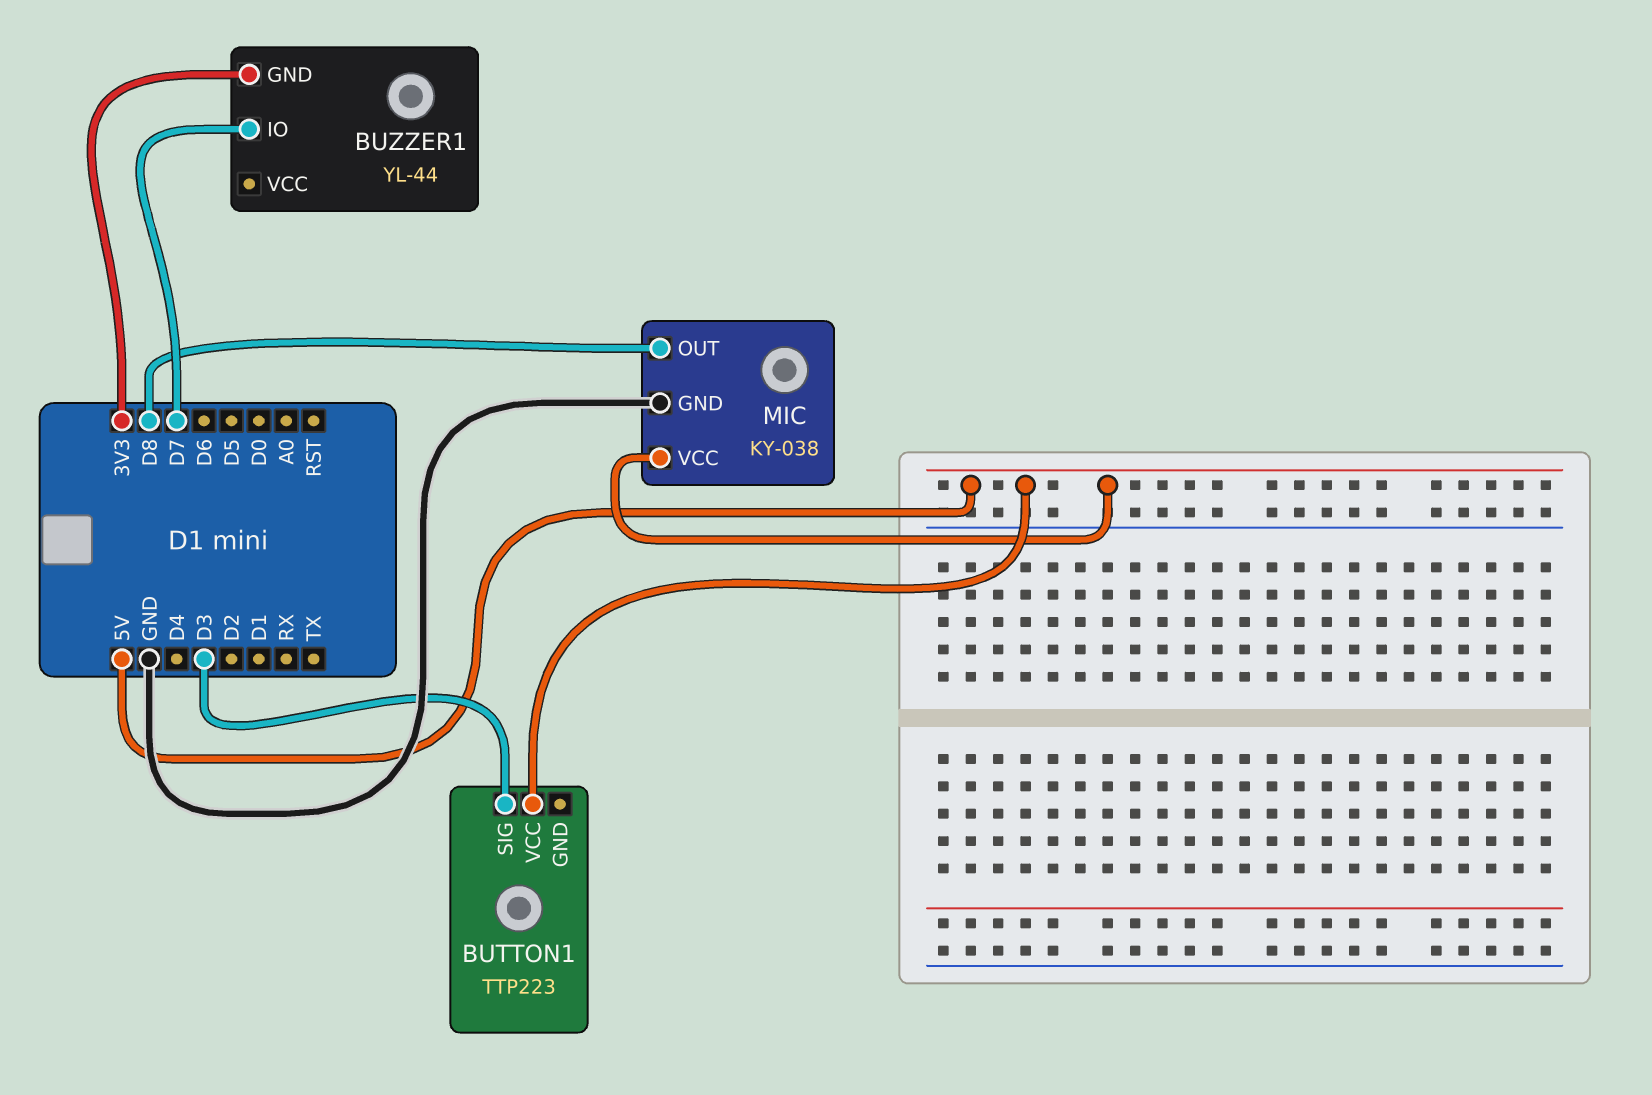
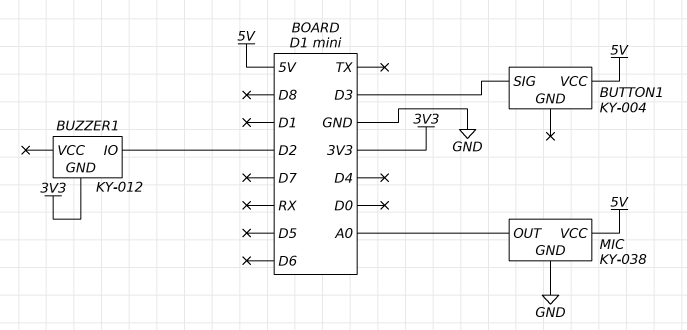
BUTTON1: TTP223 -> KY-004
BUZZER1: YL-44 -> KY-012
BUZZER1 pin IO: D7 -> D2
MIC pin OUT: D8 -> A0

